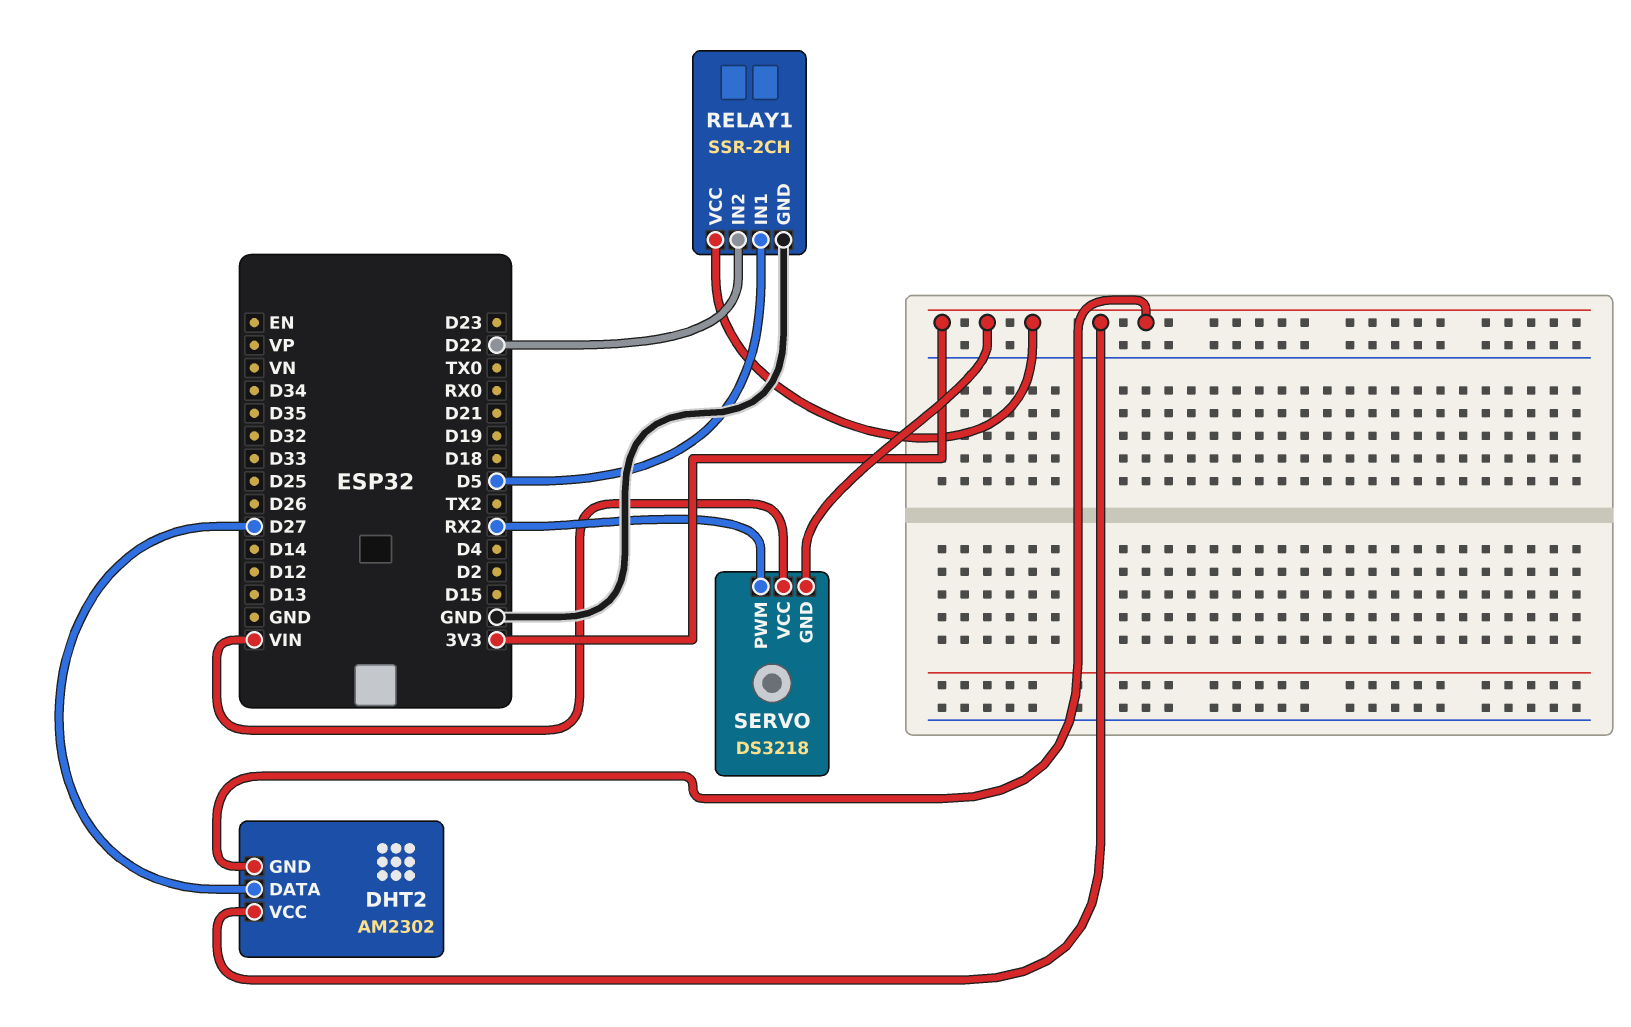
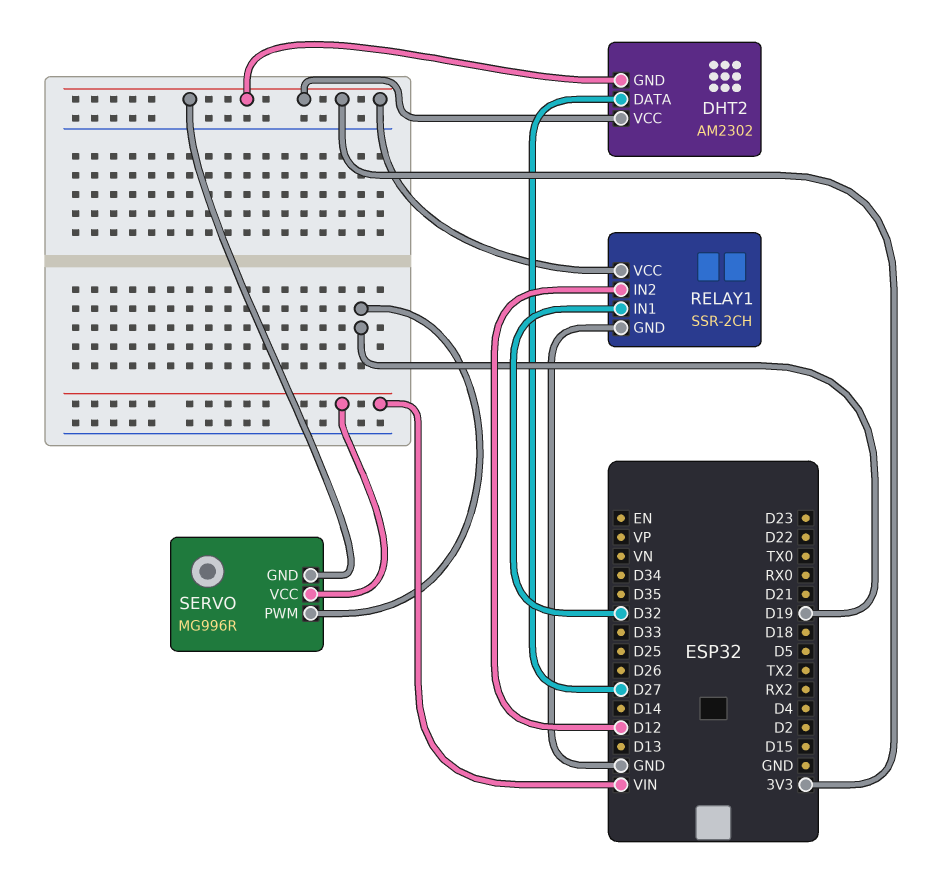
RELAY1 pin IN1: D5 -> D32
RELAY1 pin IN2: D22 -> D12
SERVO: DS3218 -> MG996R
SERVO pin PWM: RX2 -> D19

